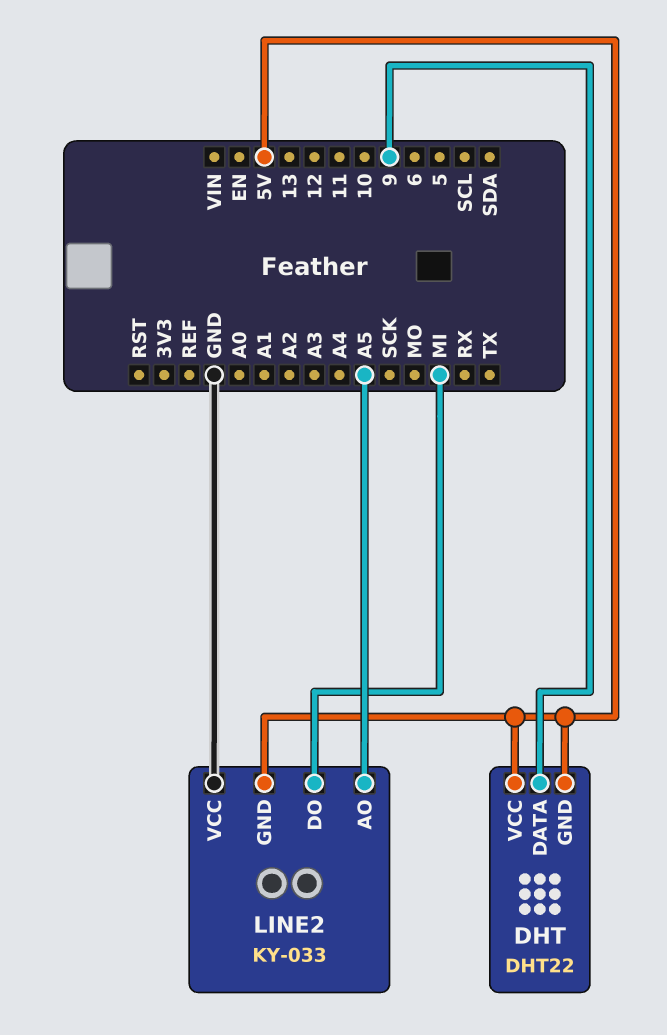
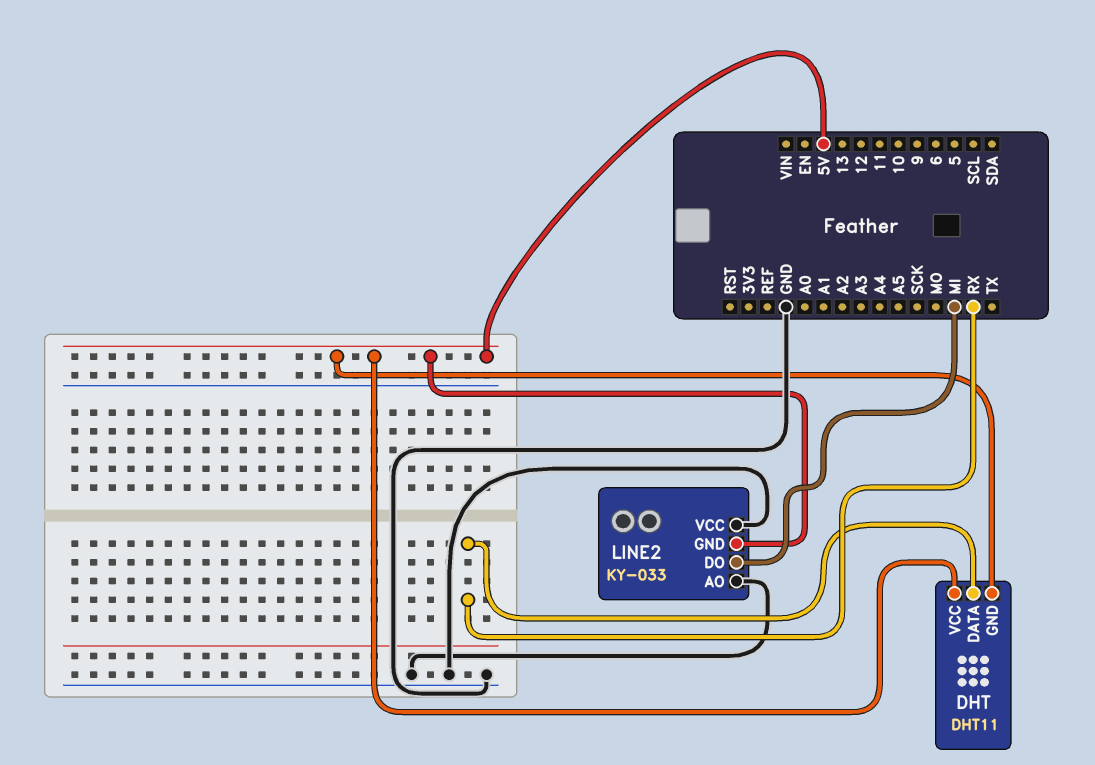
DHT: DHT22 -> DHT11
DHT pin DATA: 9 -> RX
LINE2 pin AO: A5 -> GND

